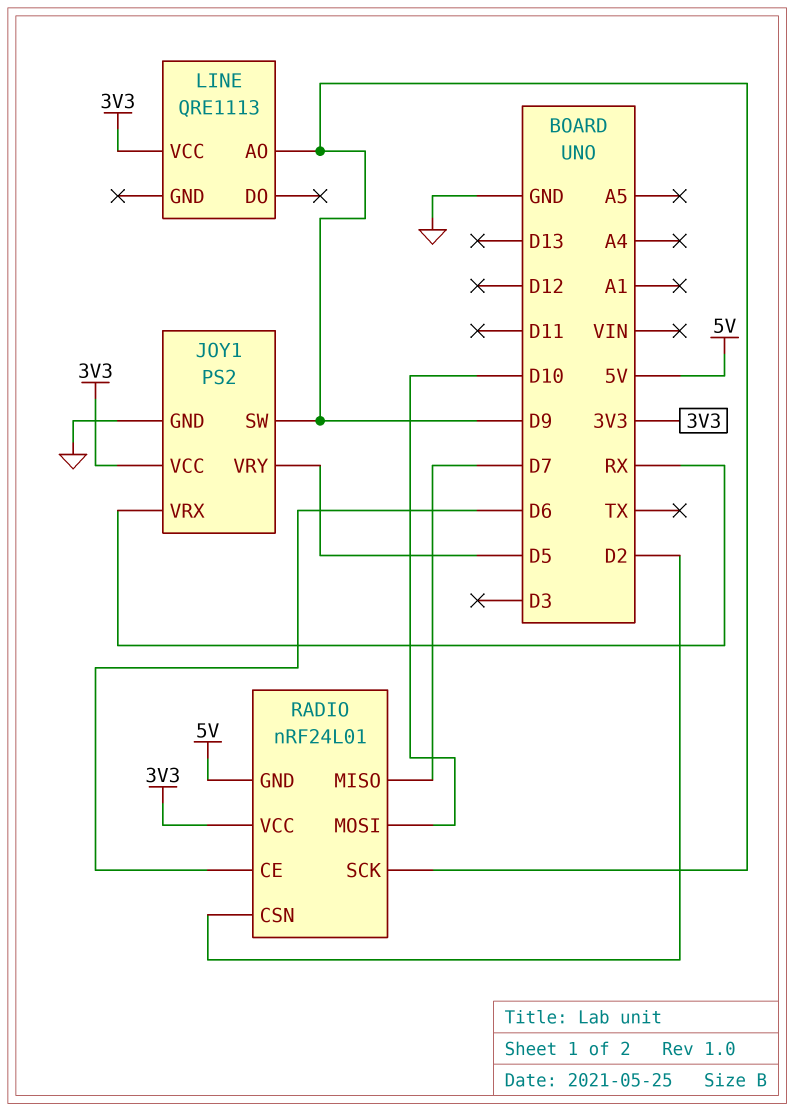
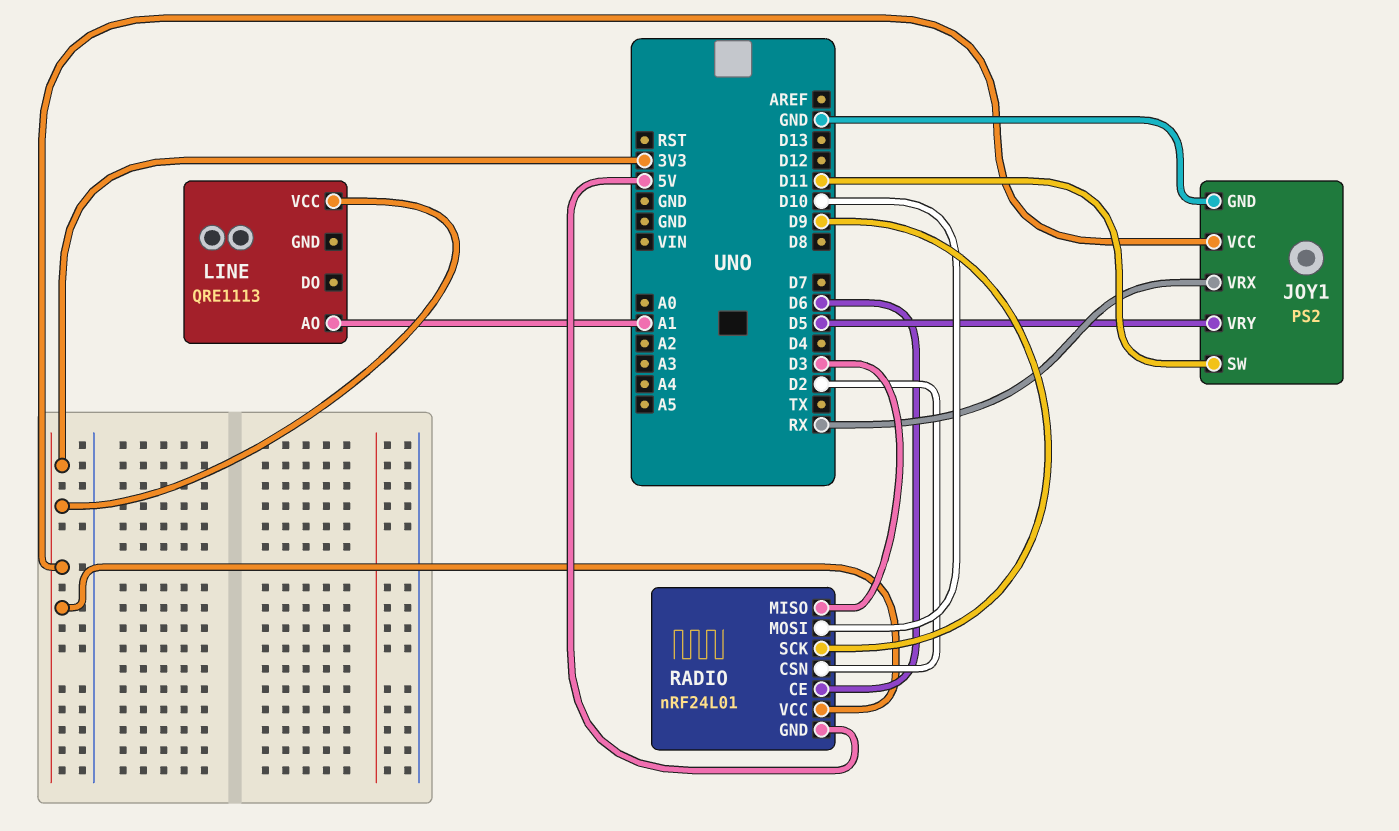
JOY1 pin SW: D9 -> D11
LINE pin AO: D9 -> A1
RADIO pin MISO: D7 -> D3

